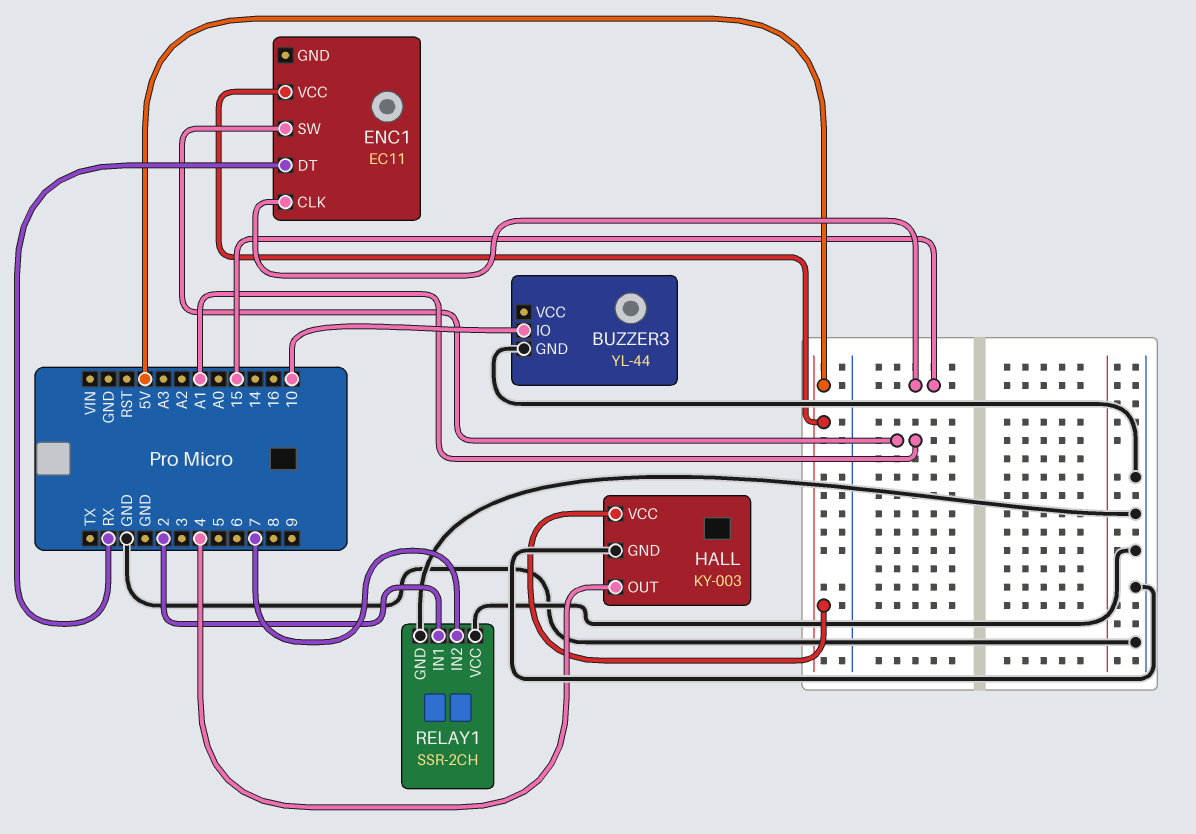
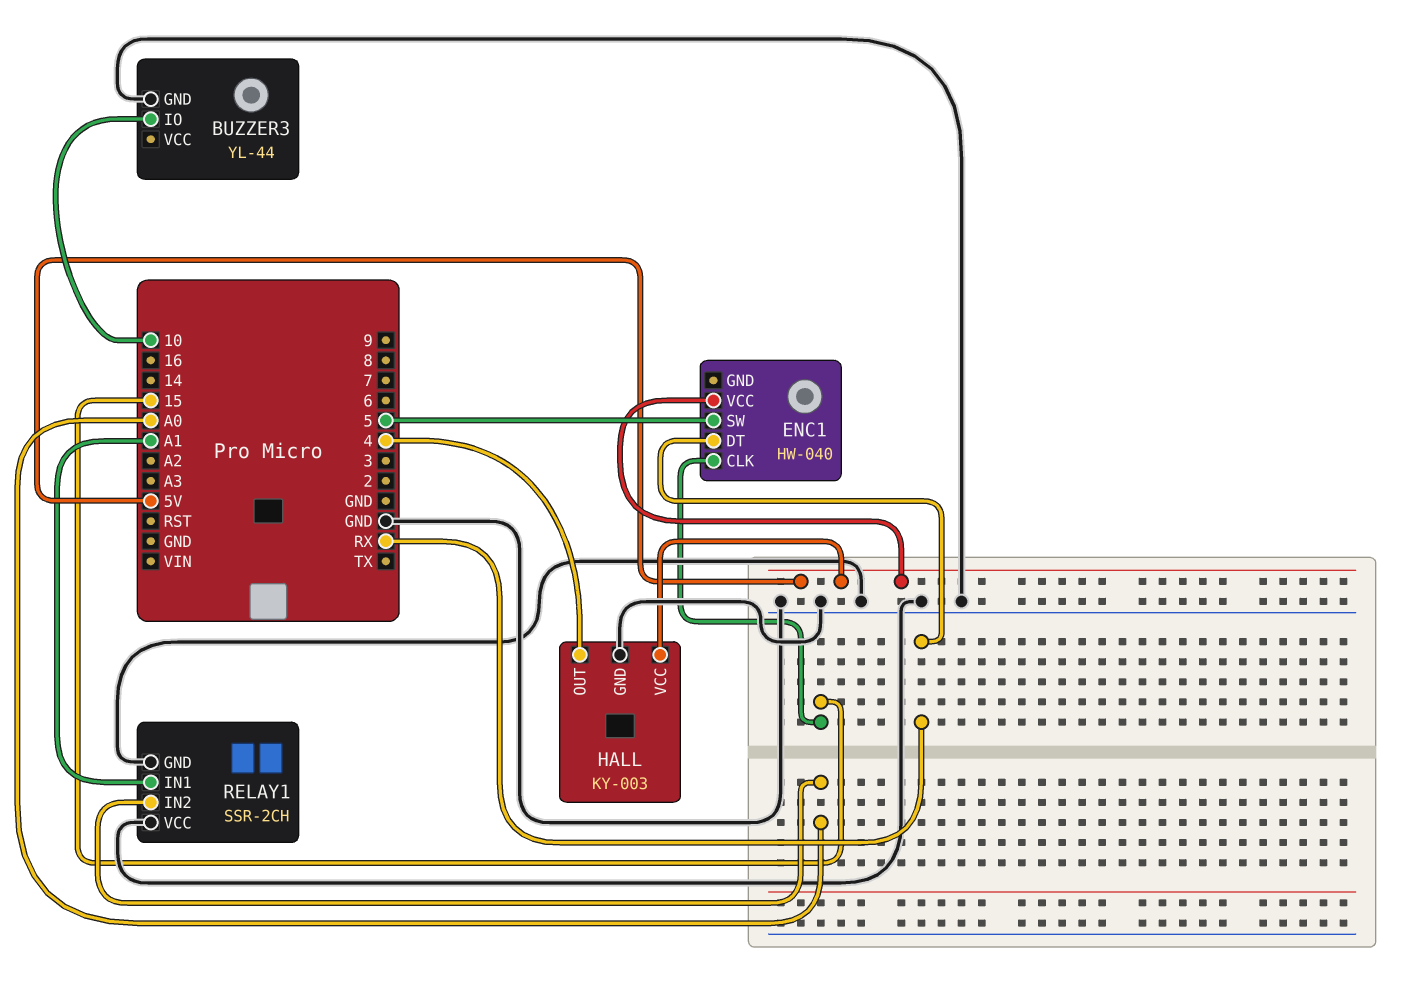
ENC1: EC11 -> HW-040
ENC1 pin SW: A1 -> 5
RELAY1 pin IN1: 2 -> A1
RELAY1 pin IN2: 7 -> A0

